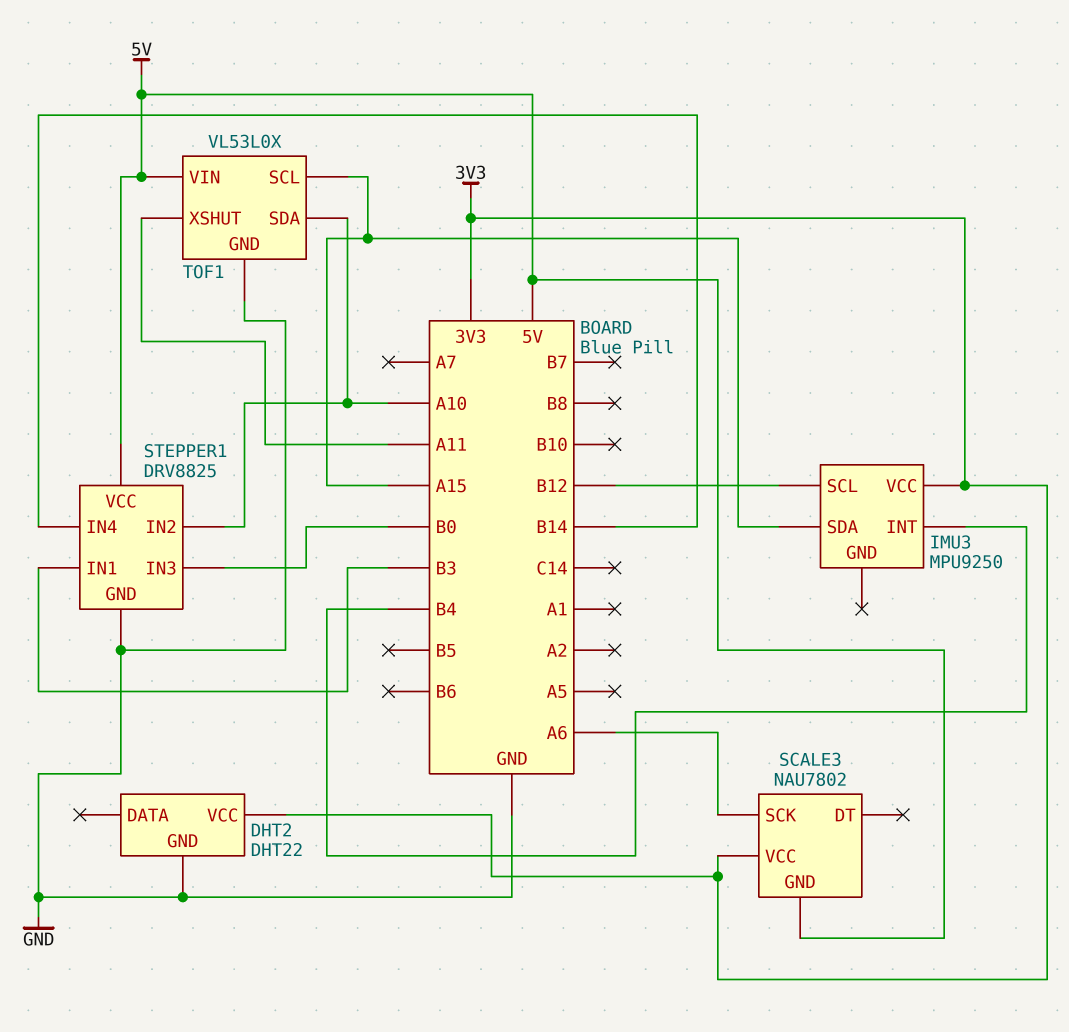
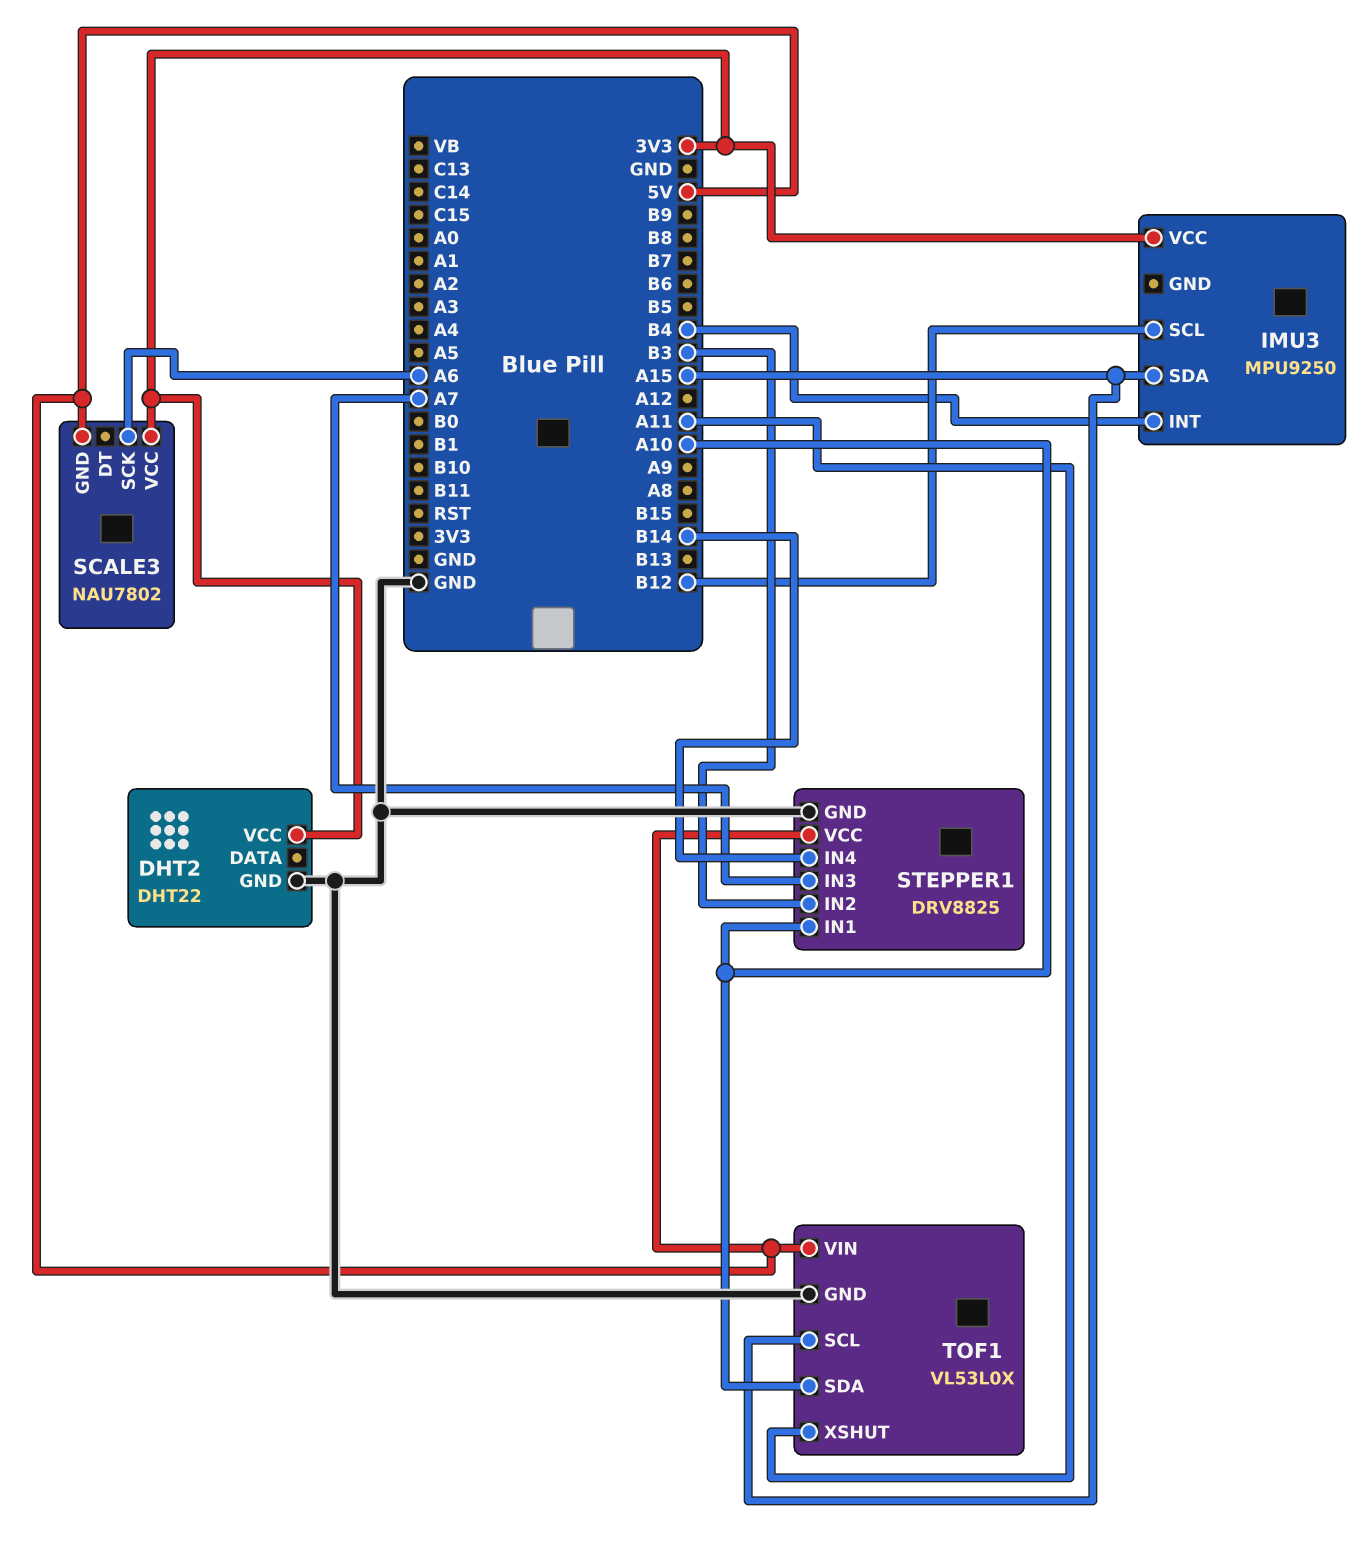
STEPPER1 pin IN1: B3 -> A10
STEPPER1 pin IN2: A10 -> B3
STEPPER1 pin IN3: B0 -> A7

